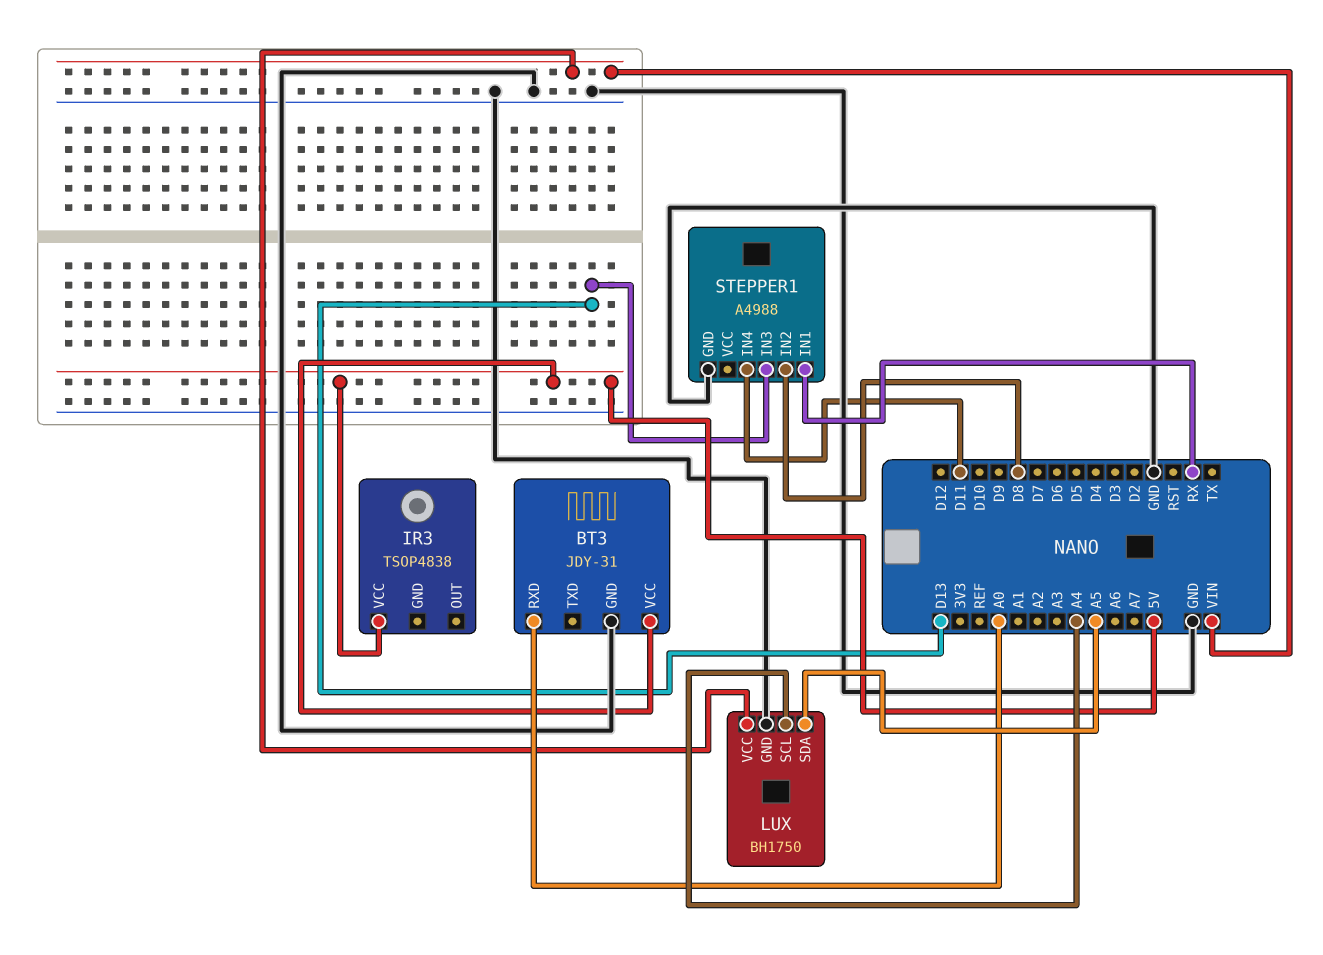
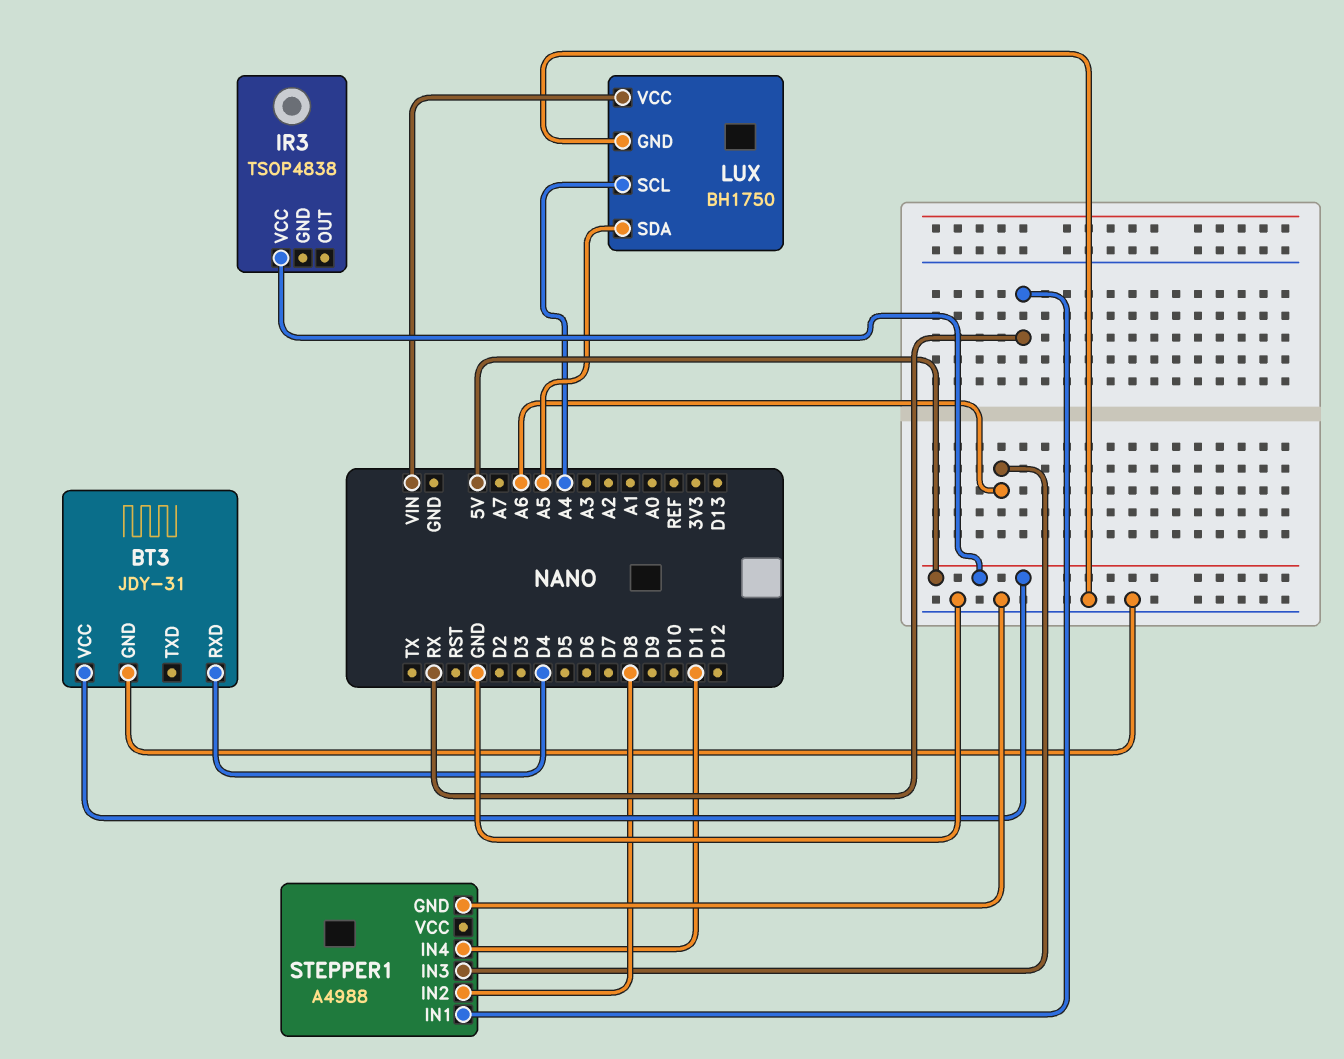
BT3 pin RXD: A0 -> D4
STEPPER1 pin IN3: D13 -> A6

